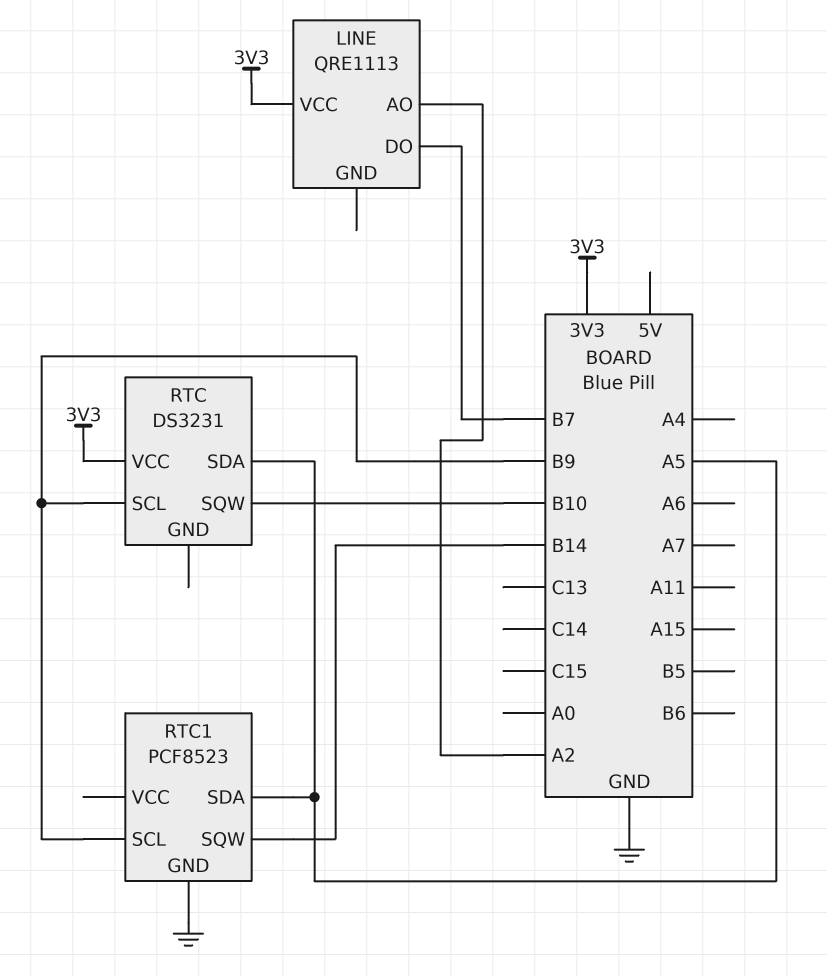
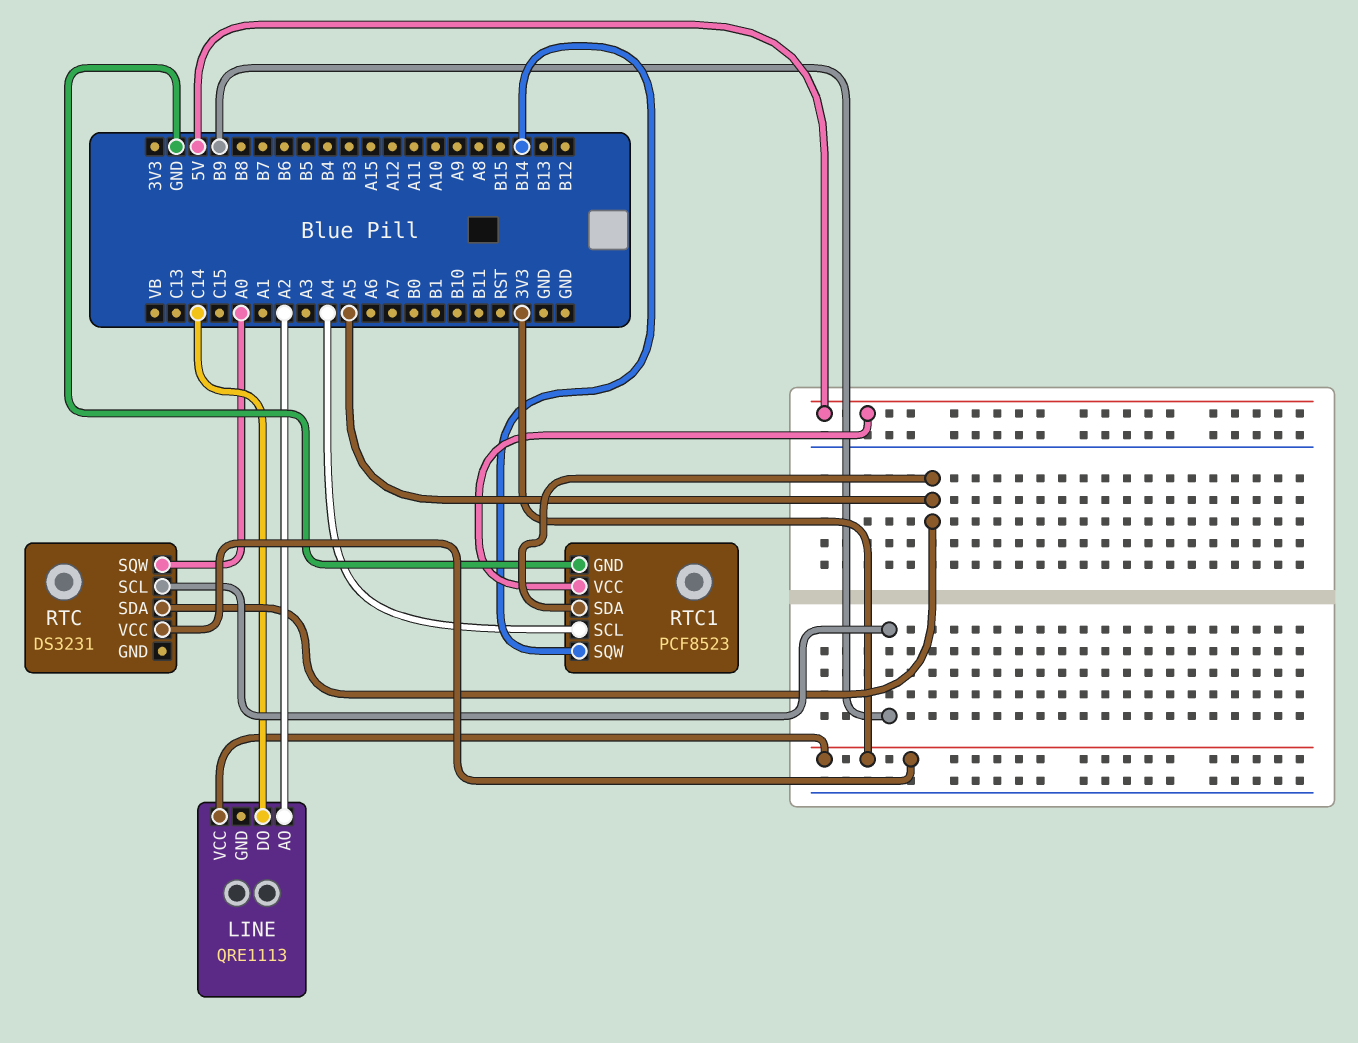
LINE pin DO: B7 -> C14
RTC pin SQW: B10 -> A0
RTC1 pin SCL: B9 -> A4
RTC1 pin VCC: none -> 5V

